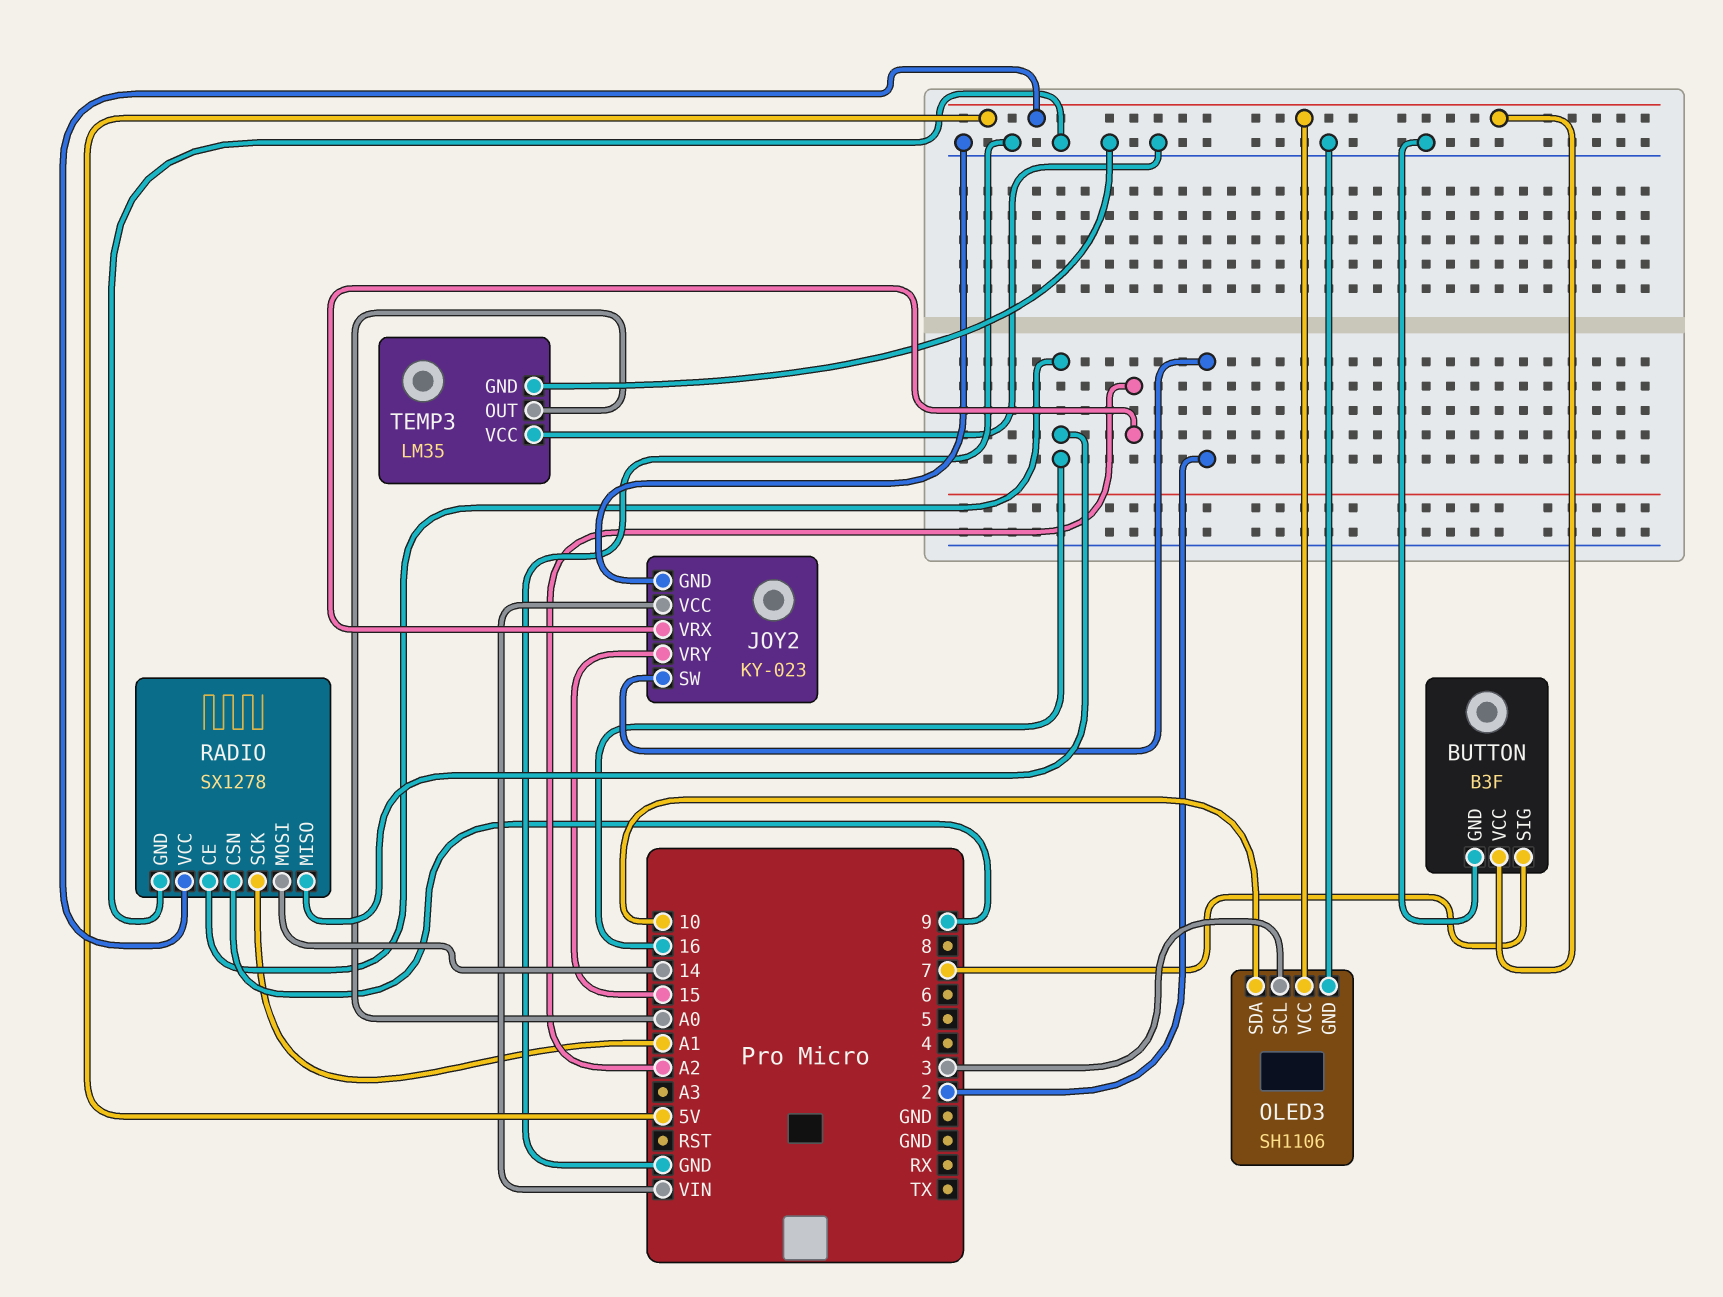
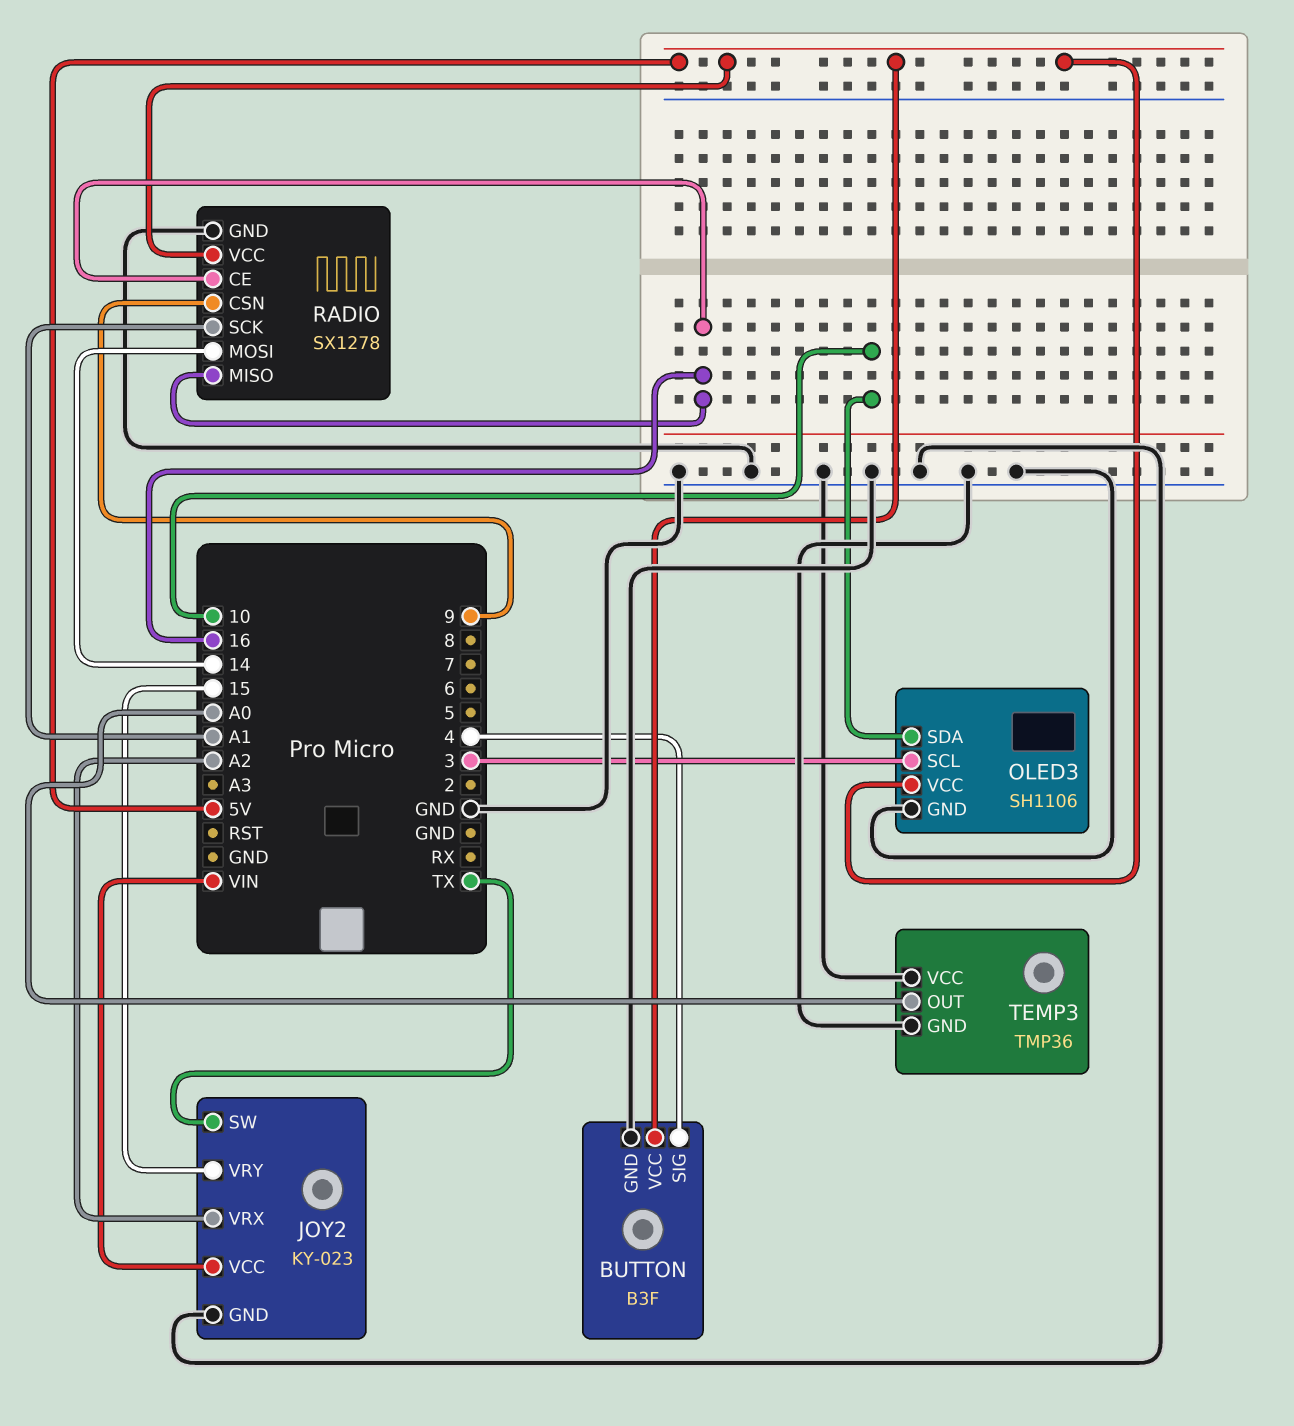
BUTTON pin SIG: 7 -> 4
JOY2 pin SW: 2 -> TX
TEMP3: LM35 -> TMP36

